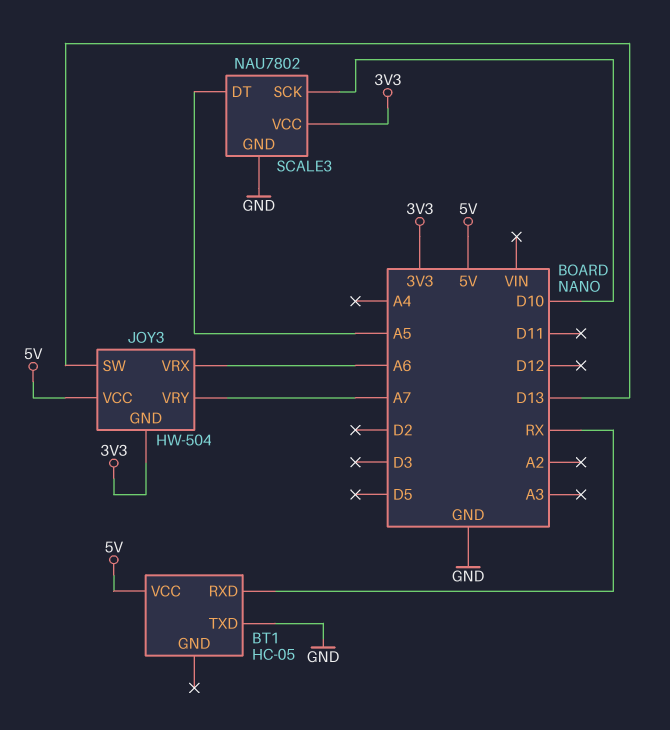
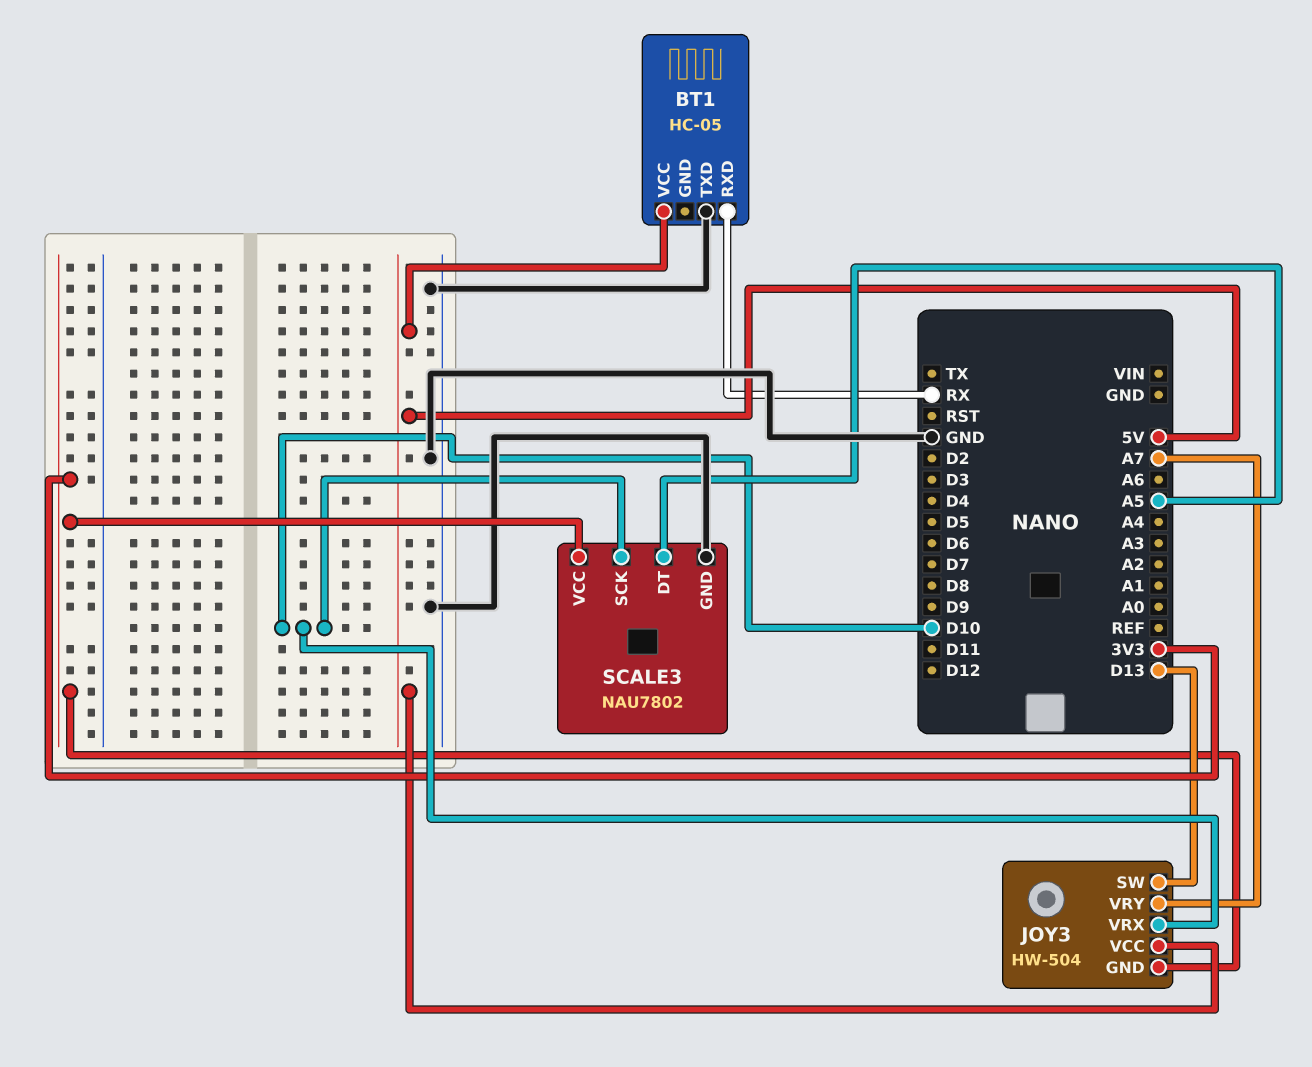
JOY3 pin VRX: A6 -> D10

